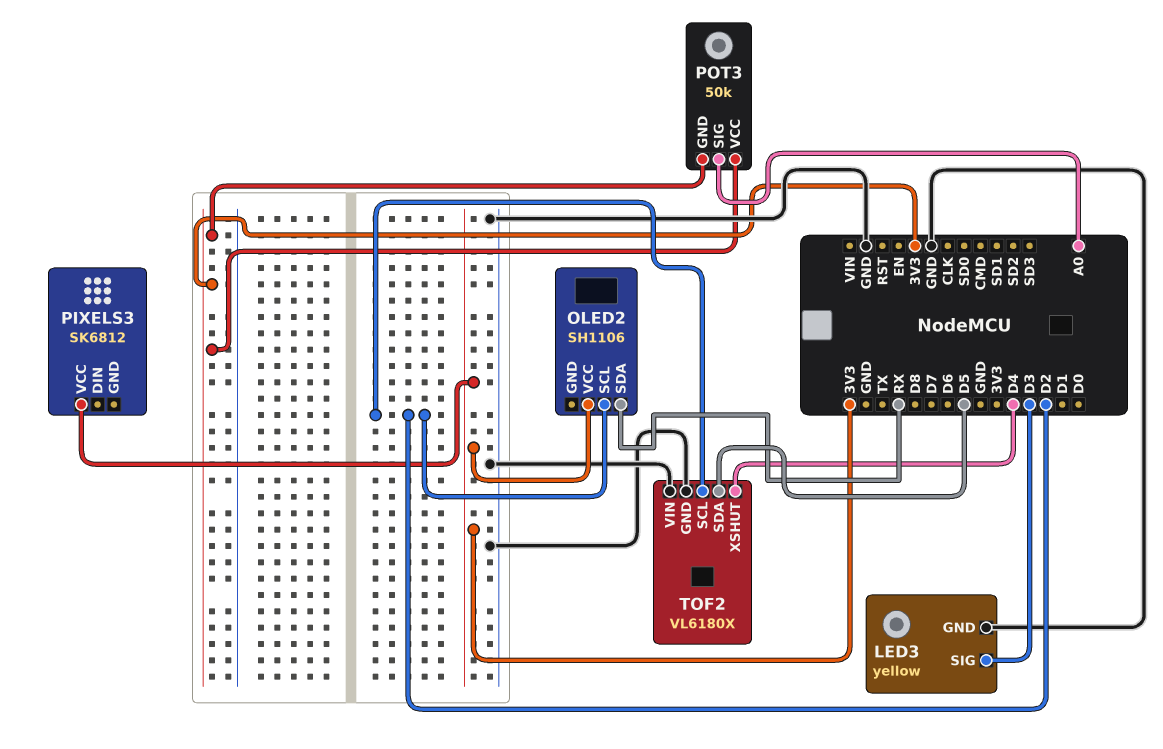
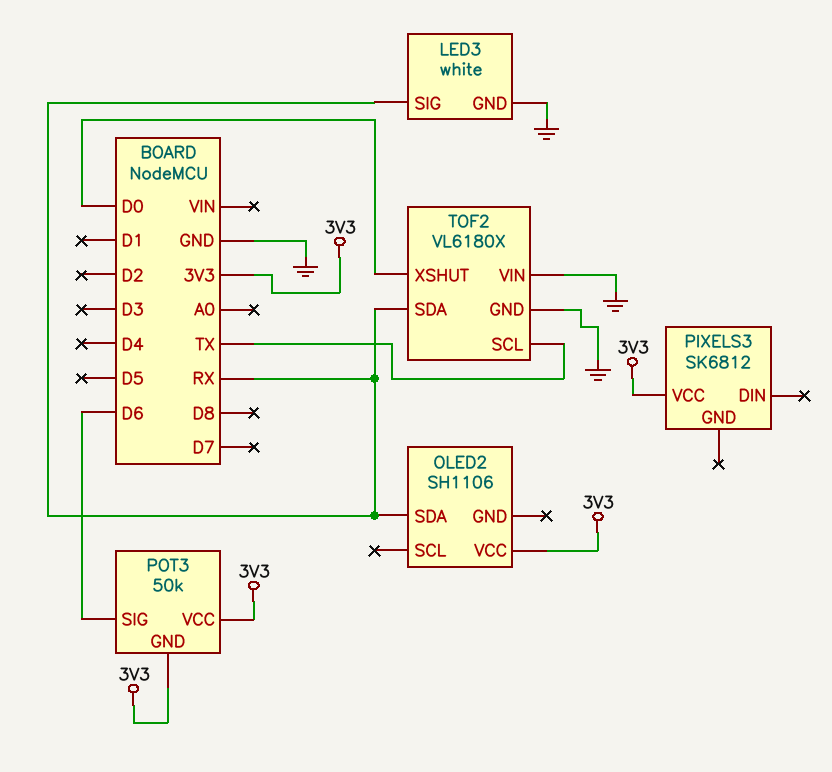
LED3: yellow -> white
LED3 pin SIG: D3 -> RX
OLED2 pin SCL: D2 -> none
POT3 pin SIG: A0 -> D6
TOF2 pin SCL: D2 -> TX
TOF2 pin SDA: D5 -> RX
TOF2 pin XSHUT: D4 -> D0

